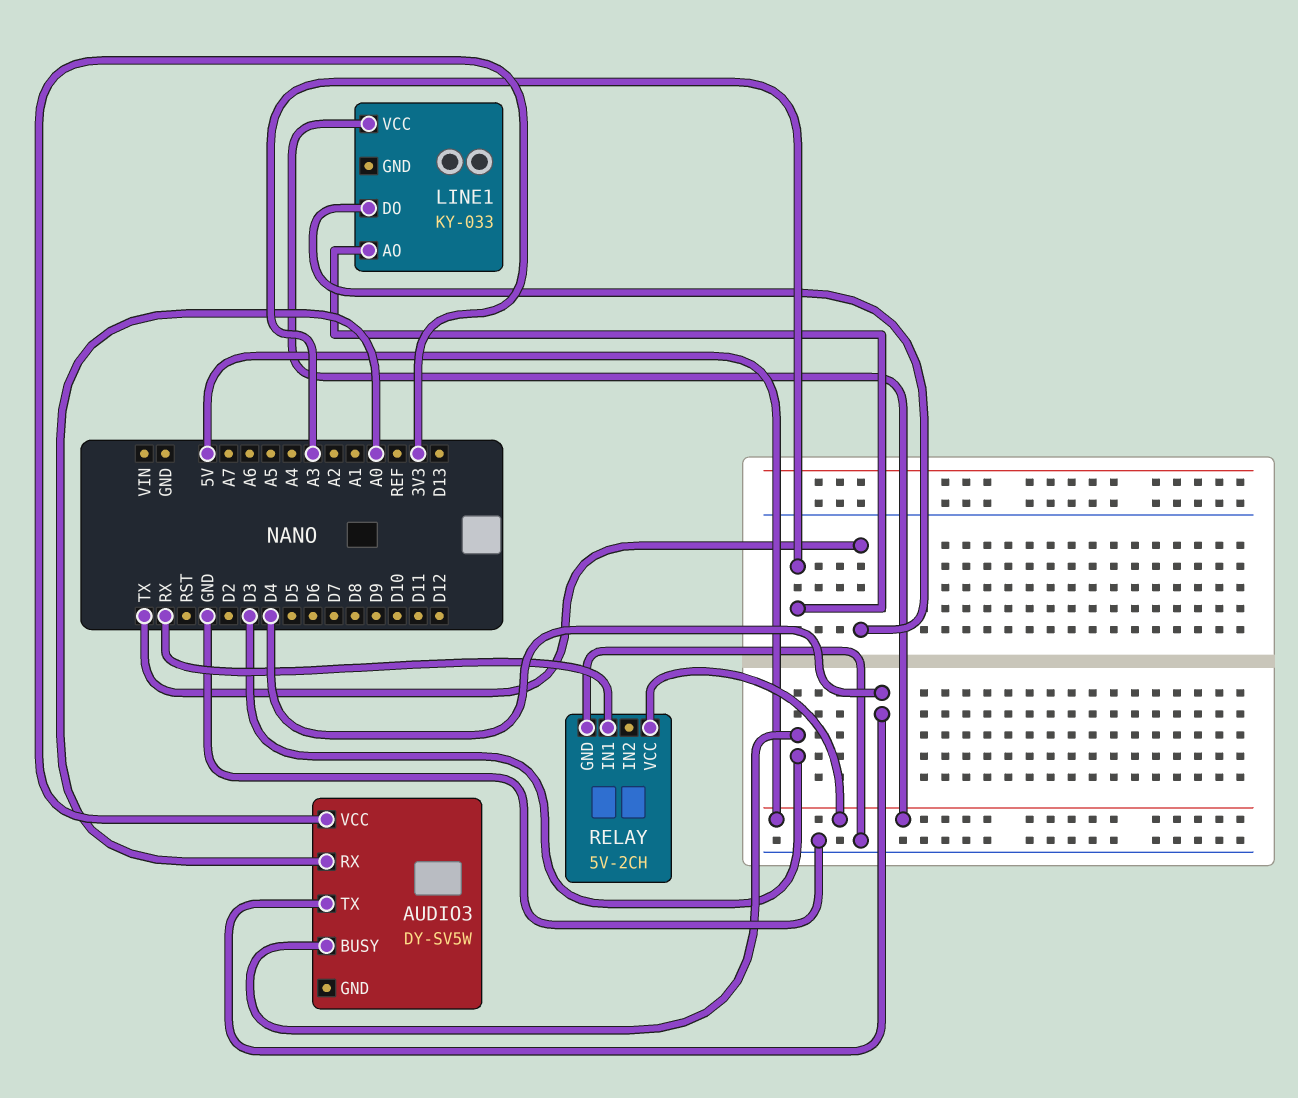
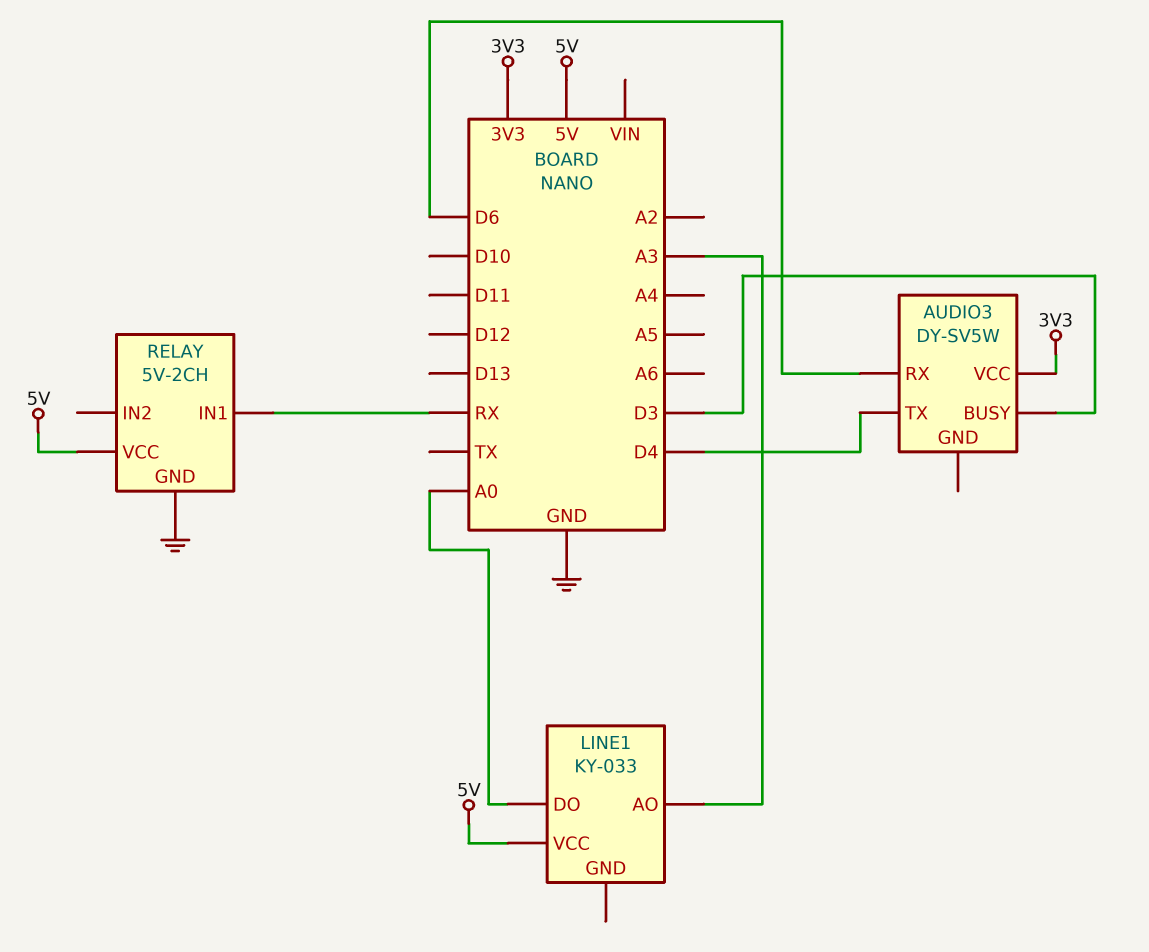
AUDIO3 pin RX: A0 -> D6
LINE1 pin DO: TX -> A0

